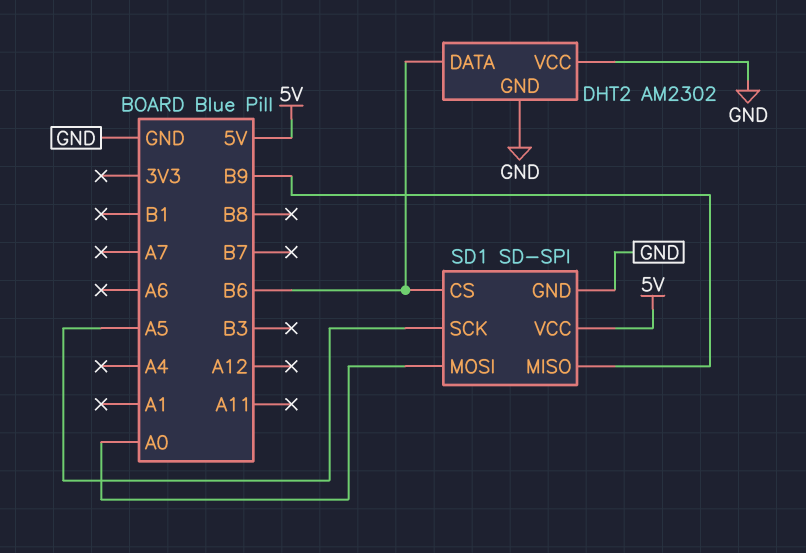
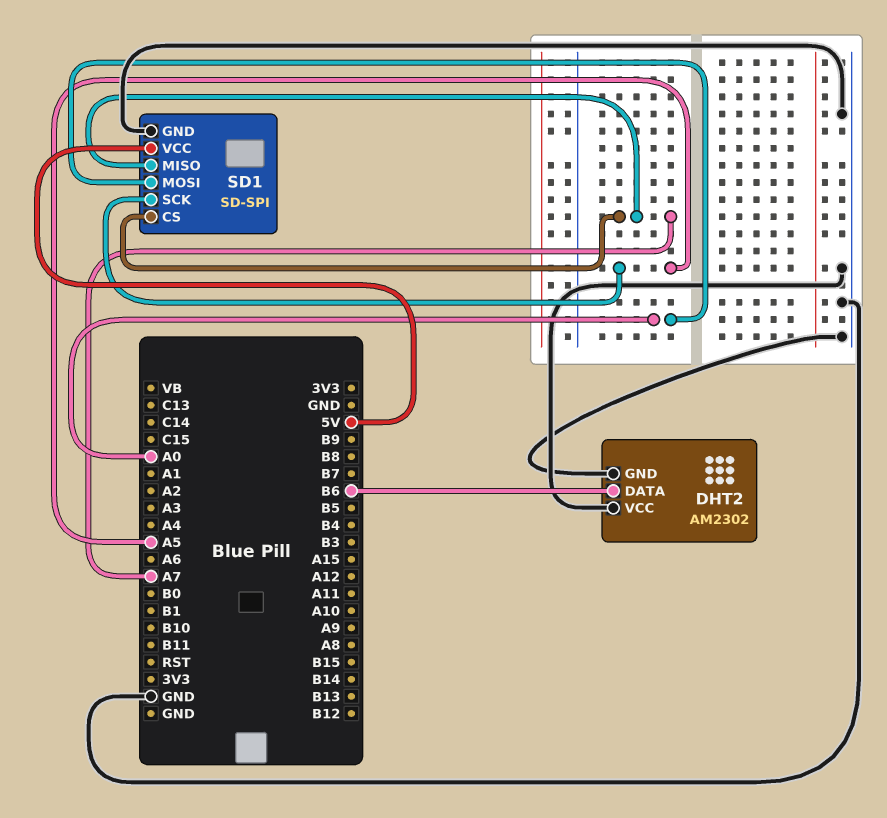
SD1 pin CS: B6 -> A7
SD1 pin MISO: B9 -> A7

